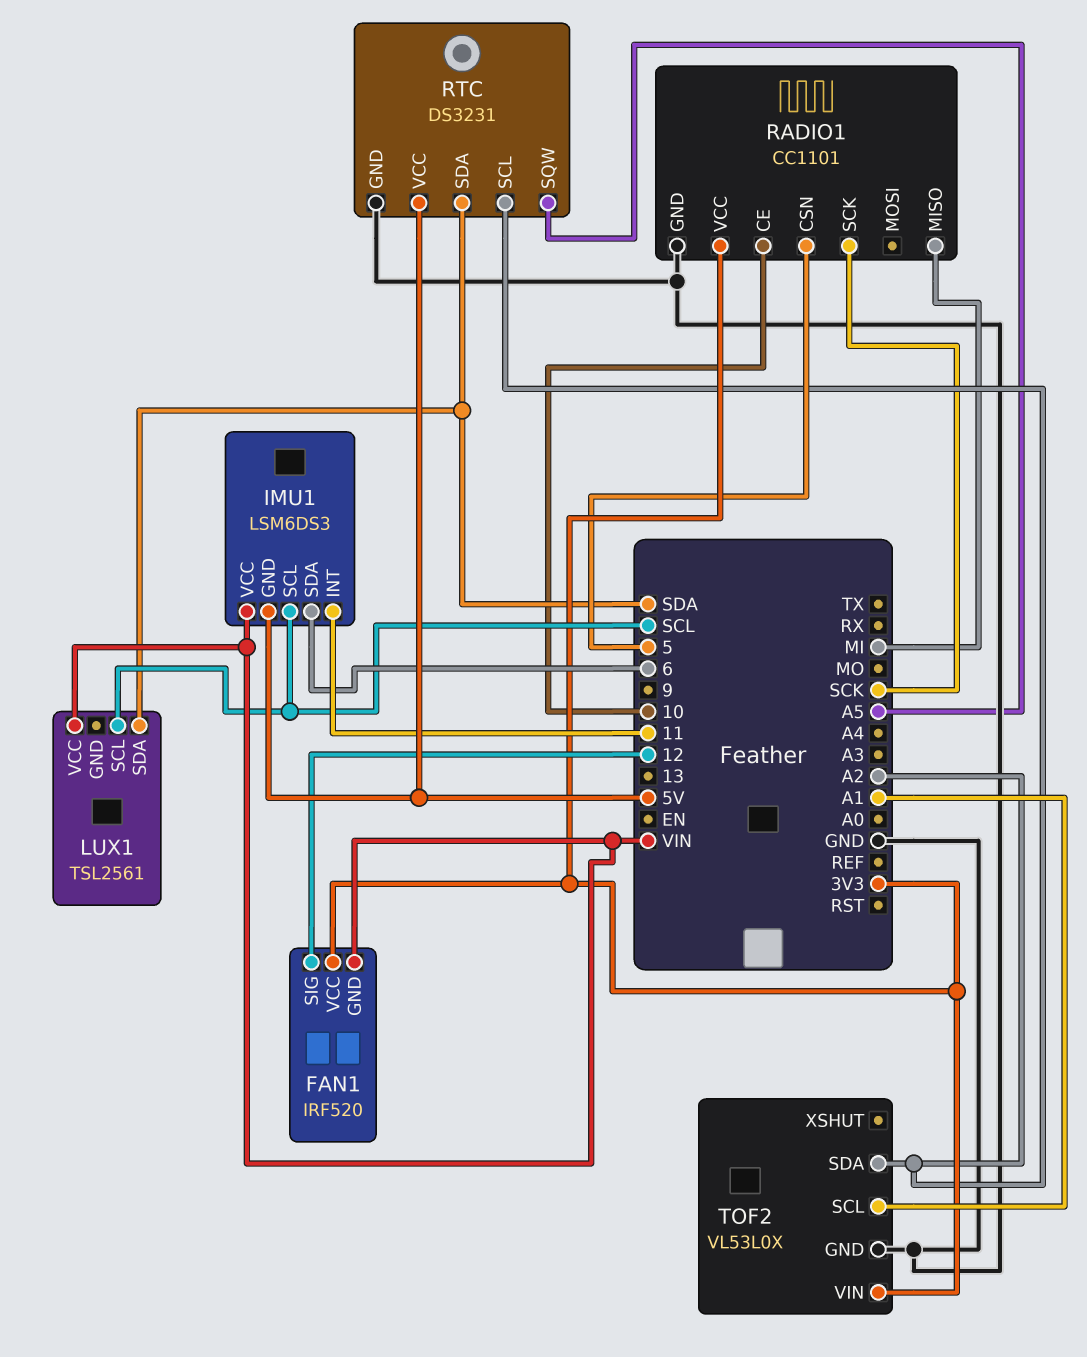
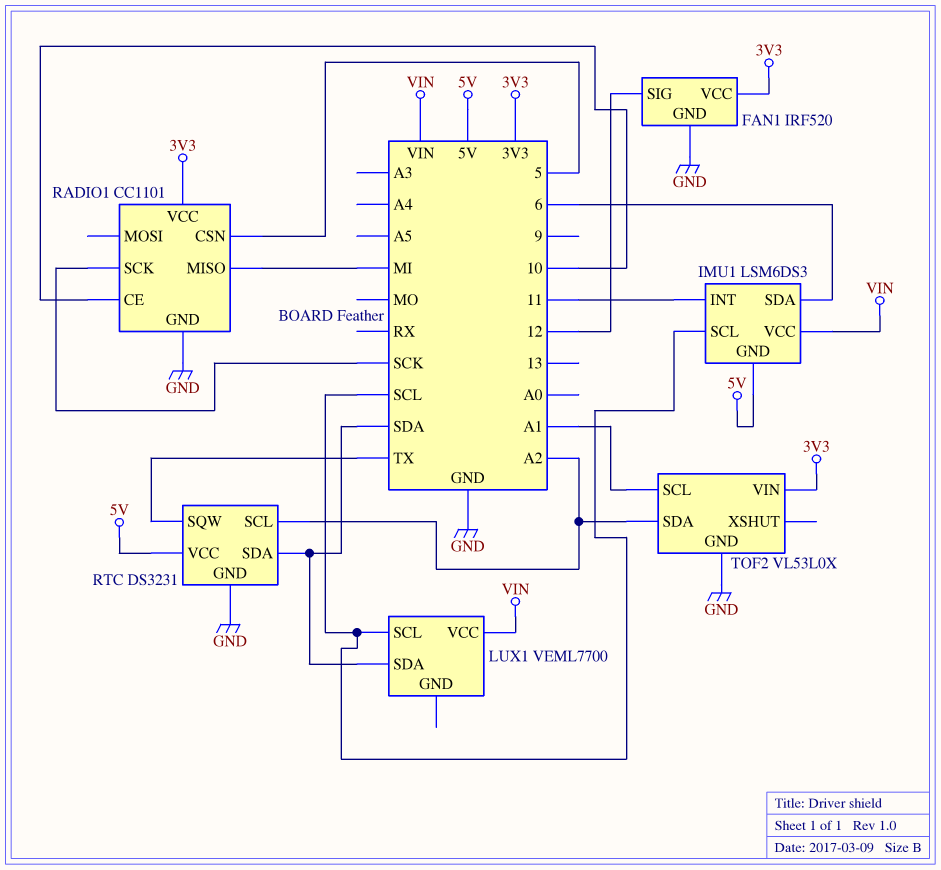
FAN1 pin GND: VIN -> GND
LUX1: TSL2561 -> VEML7700
RTC pin SQW: A5 -> TX

